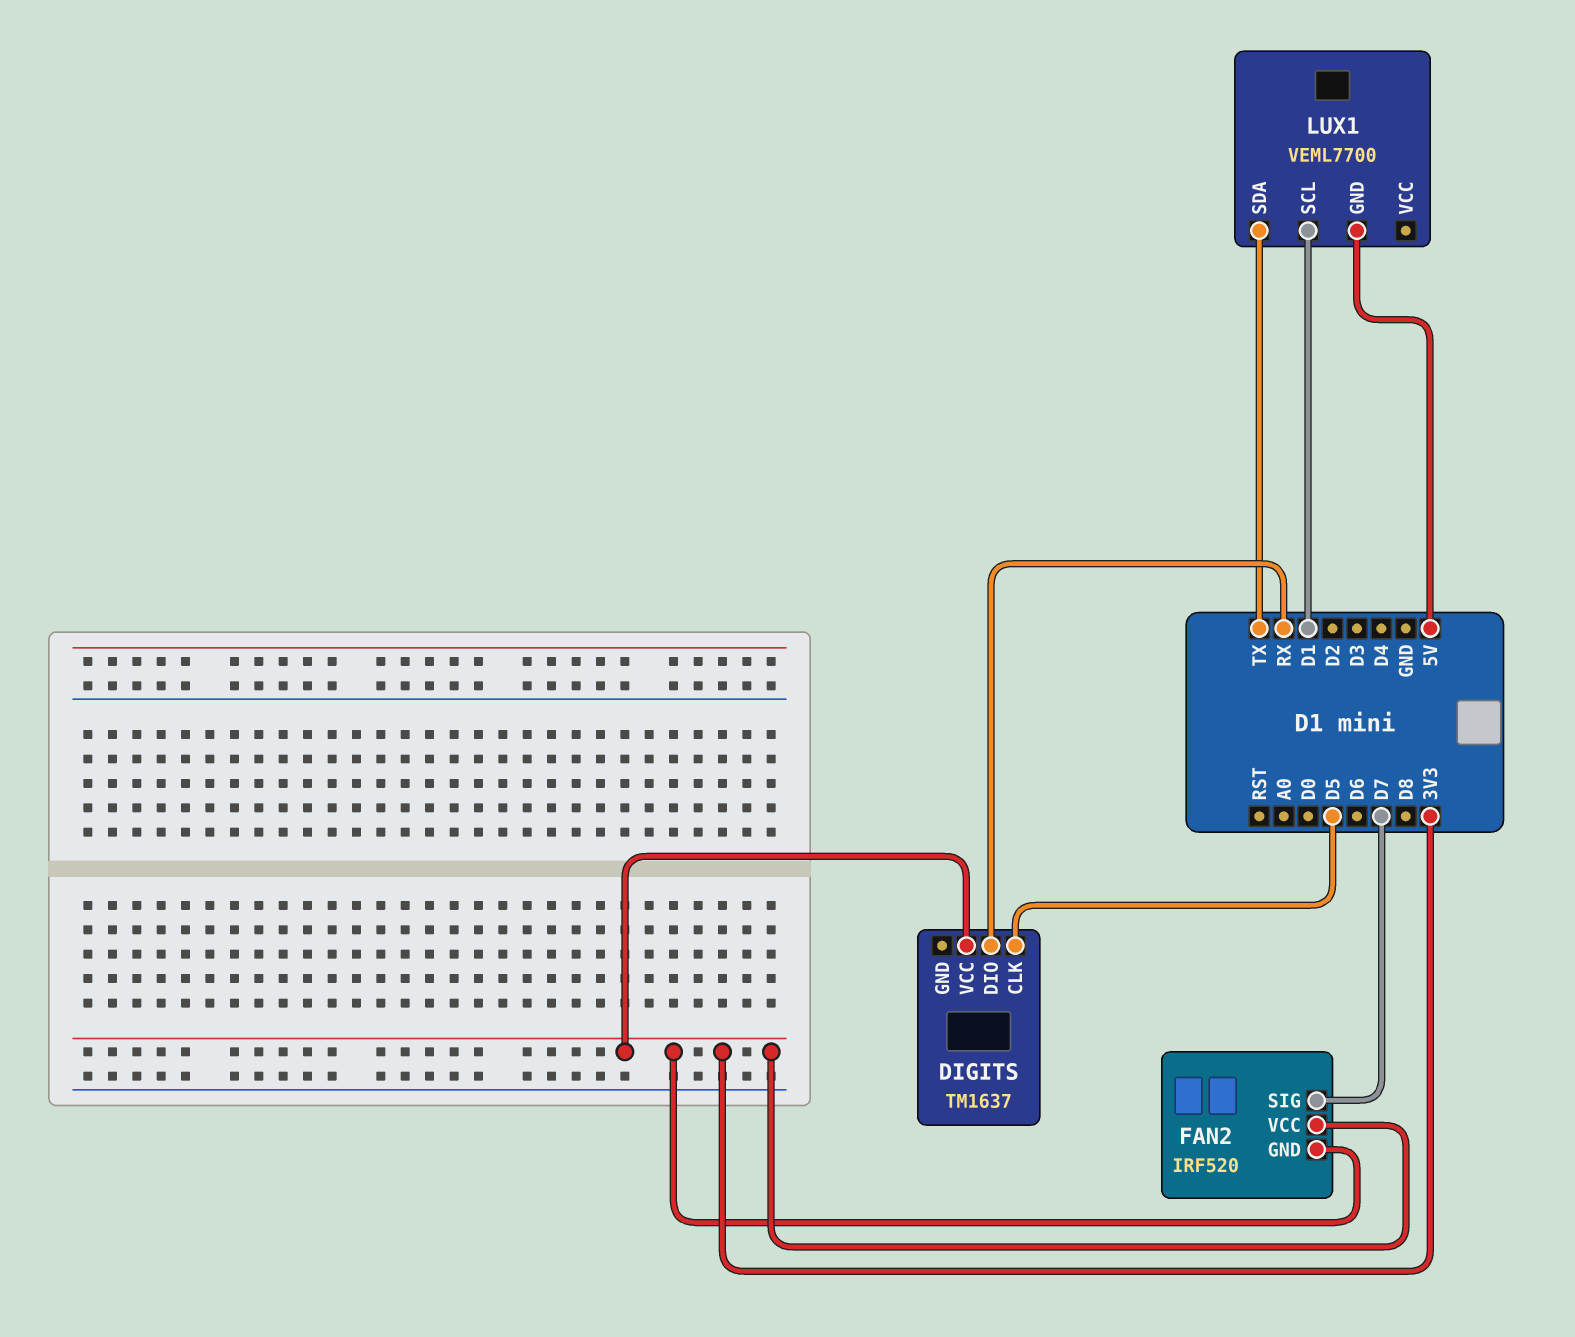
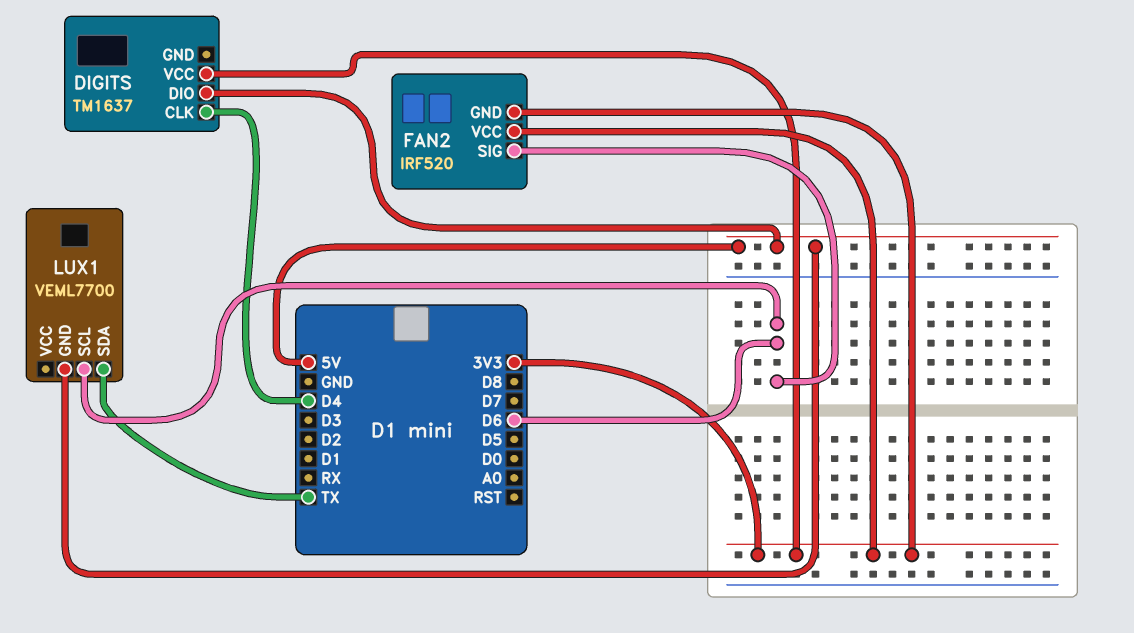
DIGITS pin CLK: D5 -> D4
DIGITS pin DIO: RX -> 5V
FAN2 pin SIG: D7 -> D6
LUX1 pin SCL: D1 -> D6

